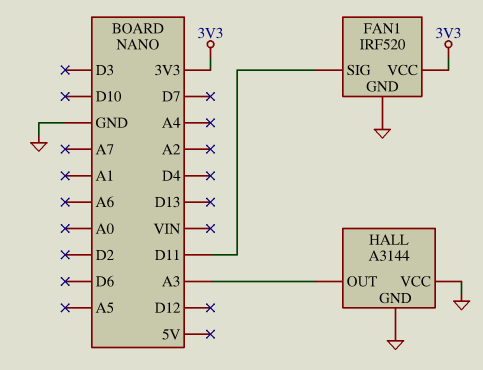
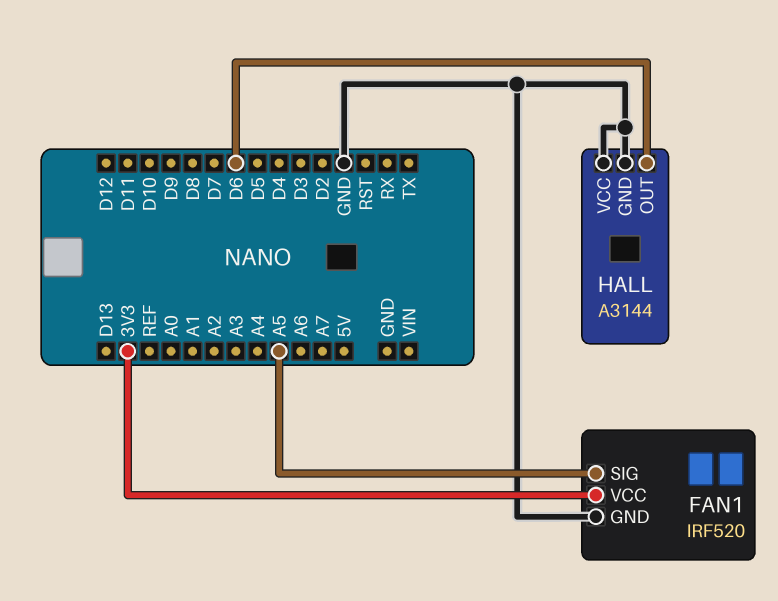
FAN1 pin SIG: D11 -> A5
HALL pin OUT: A3 -> D6

